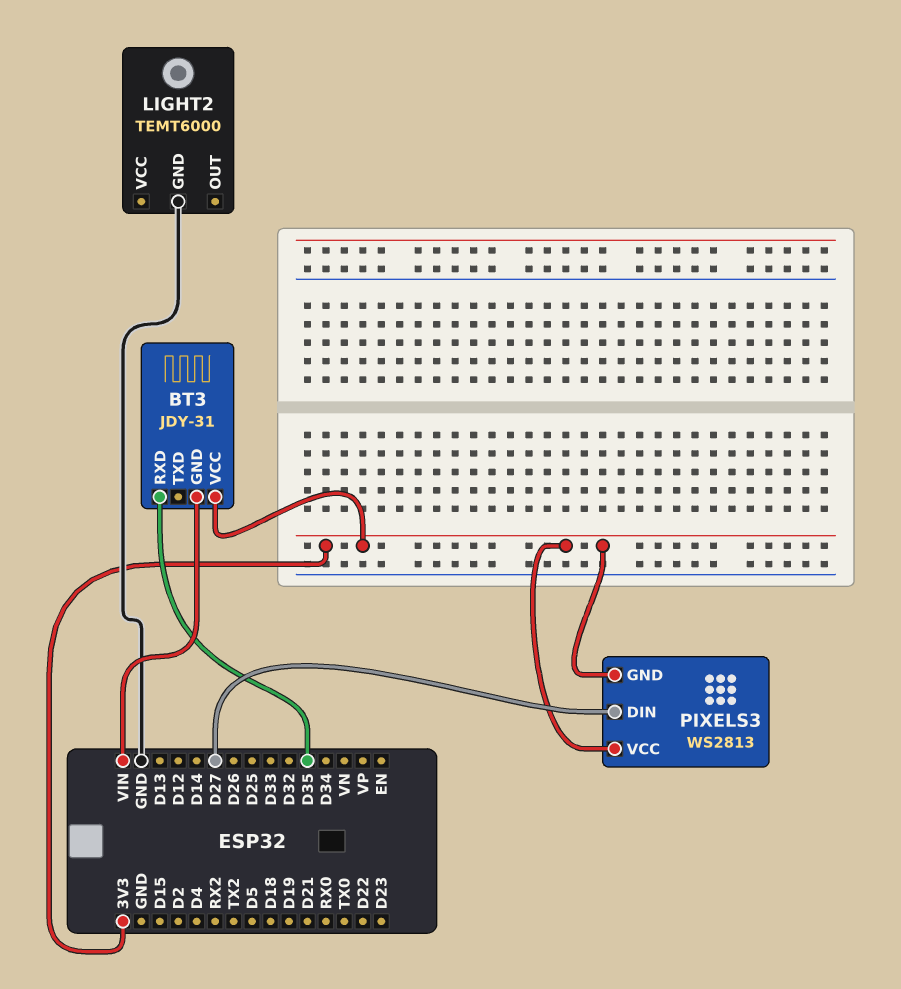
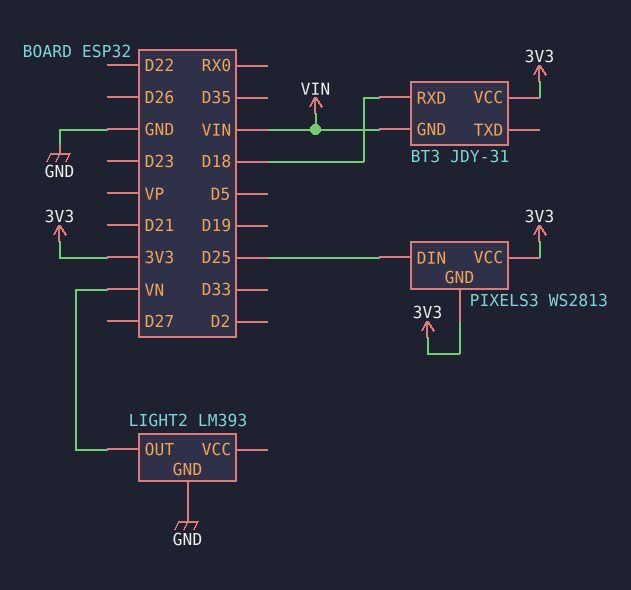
BT3 pin RXD: D35 -> D18
LIGHT2: TEMT6000 -> LM393
LIGHT2 pin OUT: none -> VN
PIXELS3 pin DIN: D27 -> D25

